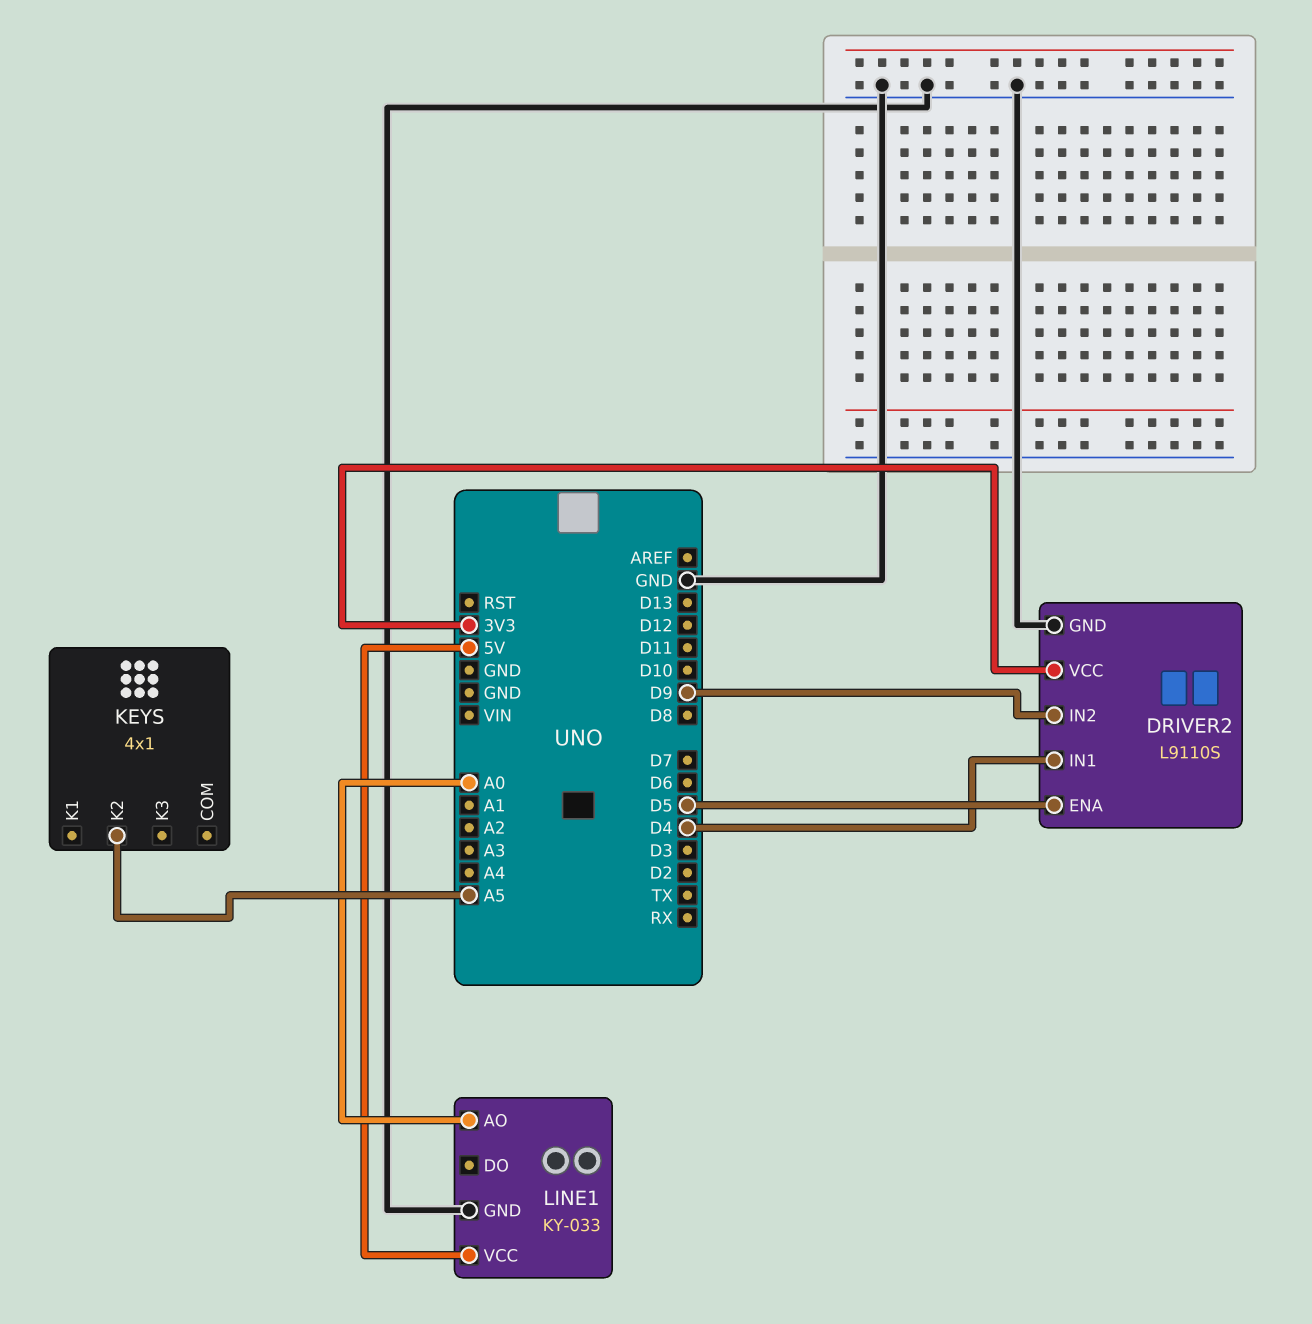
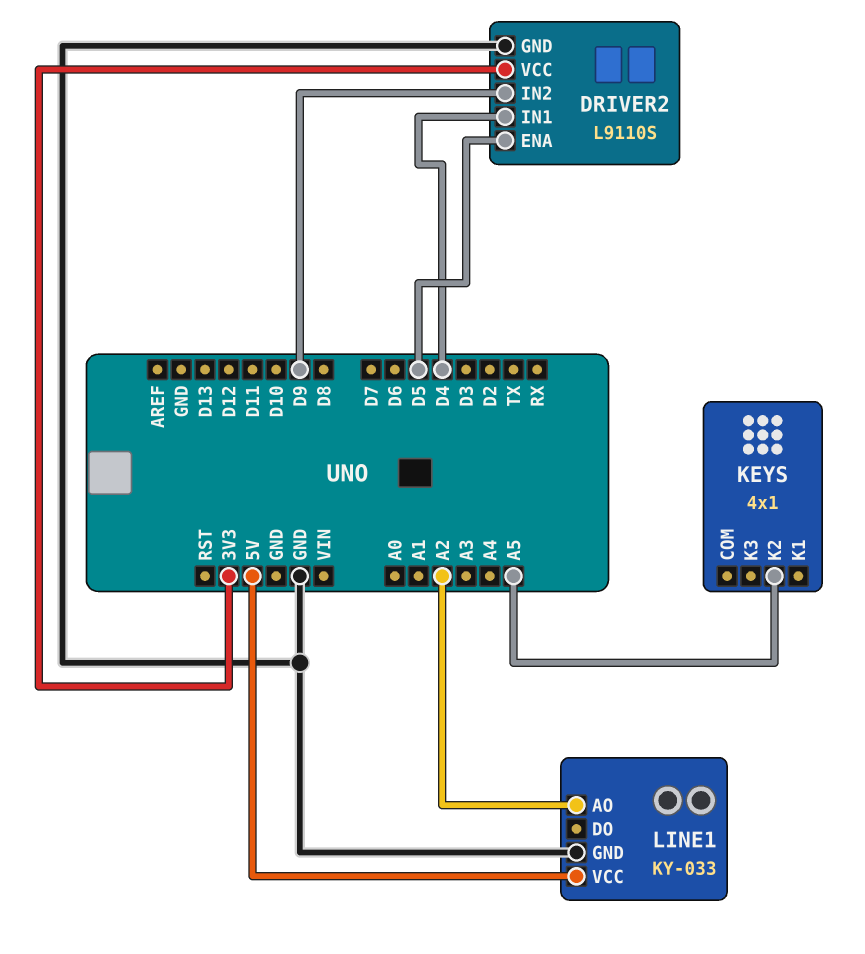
LINE1 pin AO: A0 -> A2

